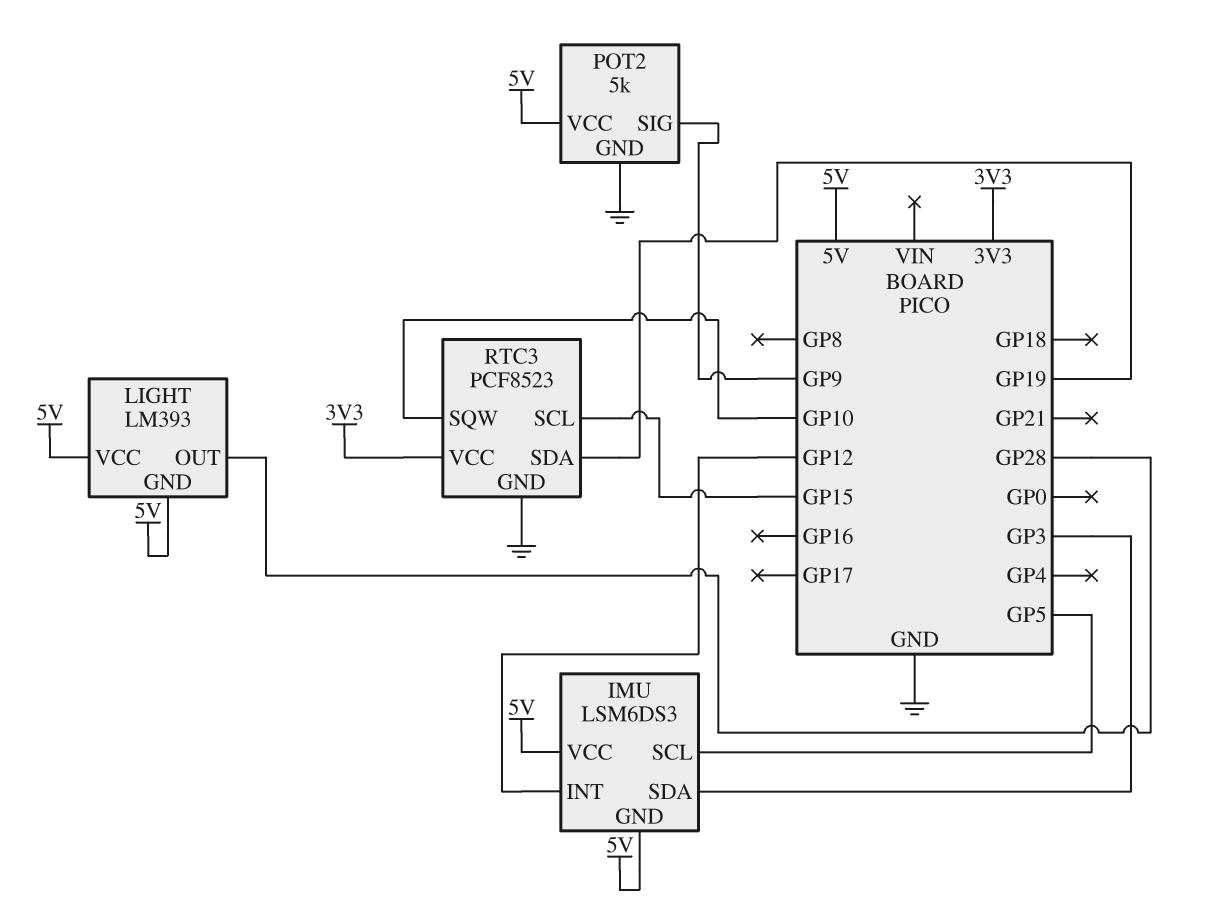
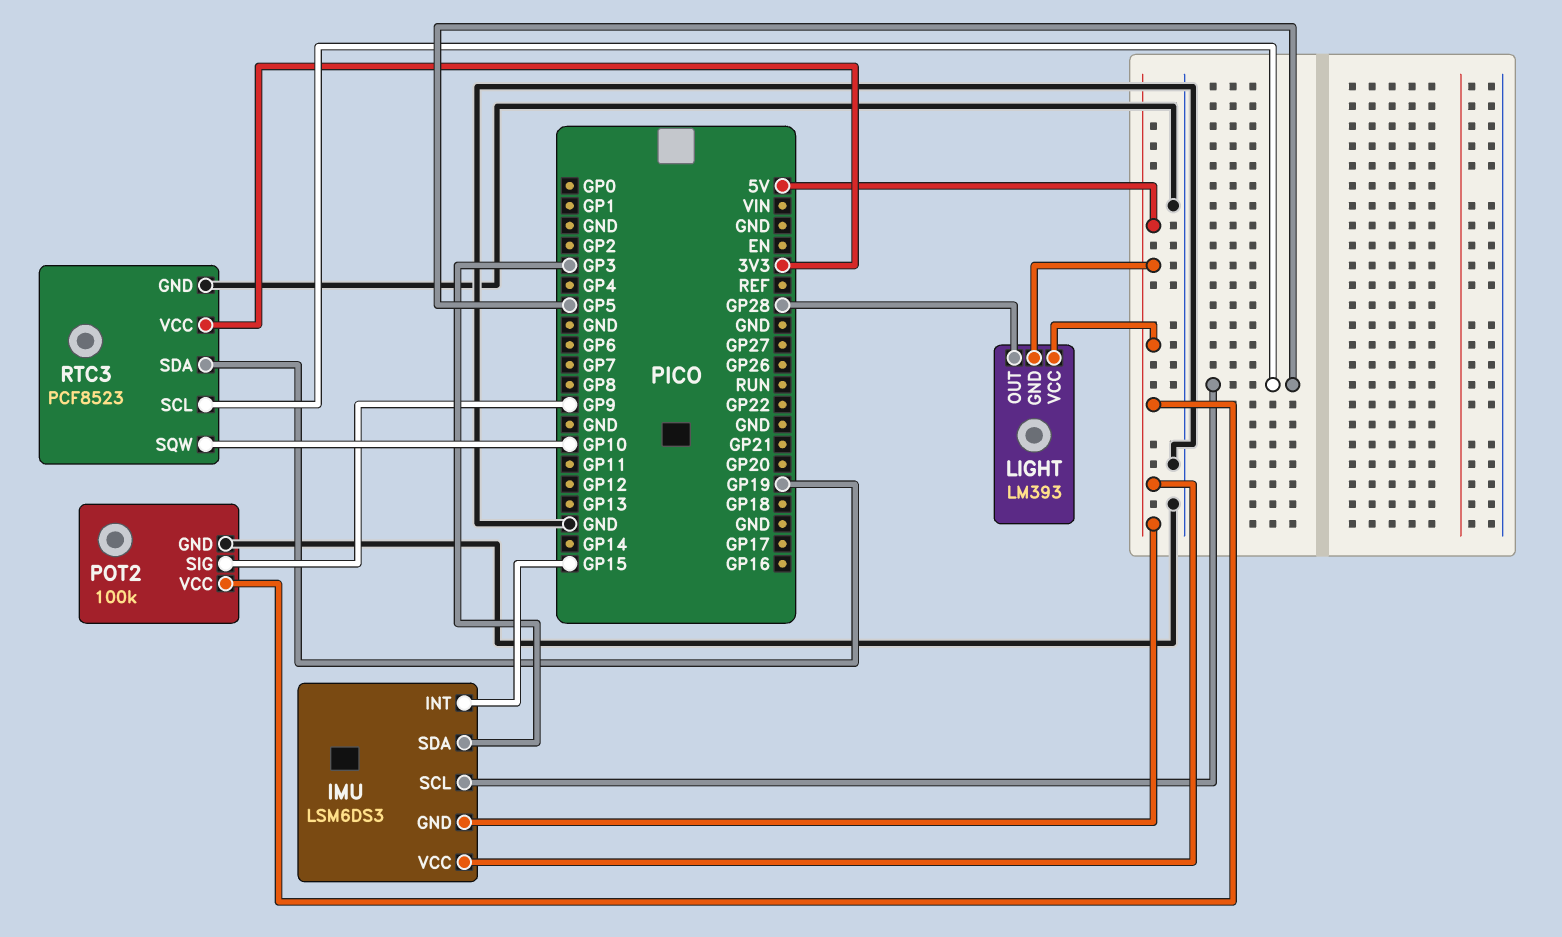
IMU pin INT: GP12 -> GP15
POT2: 5k -> 100k
RTC3 pin SCL: GP15 -> GP5

